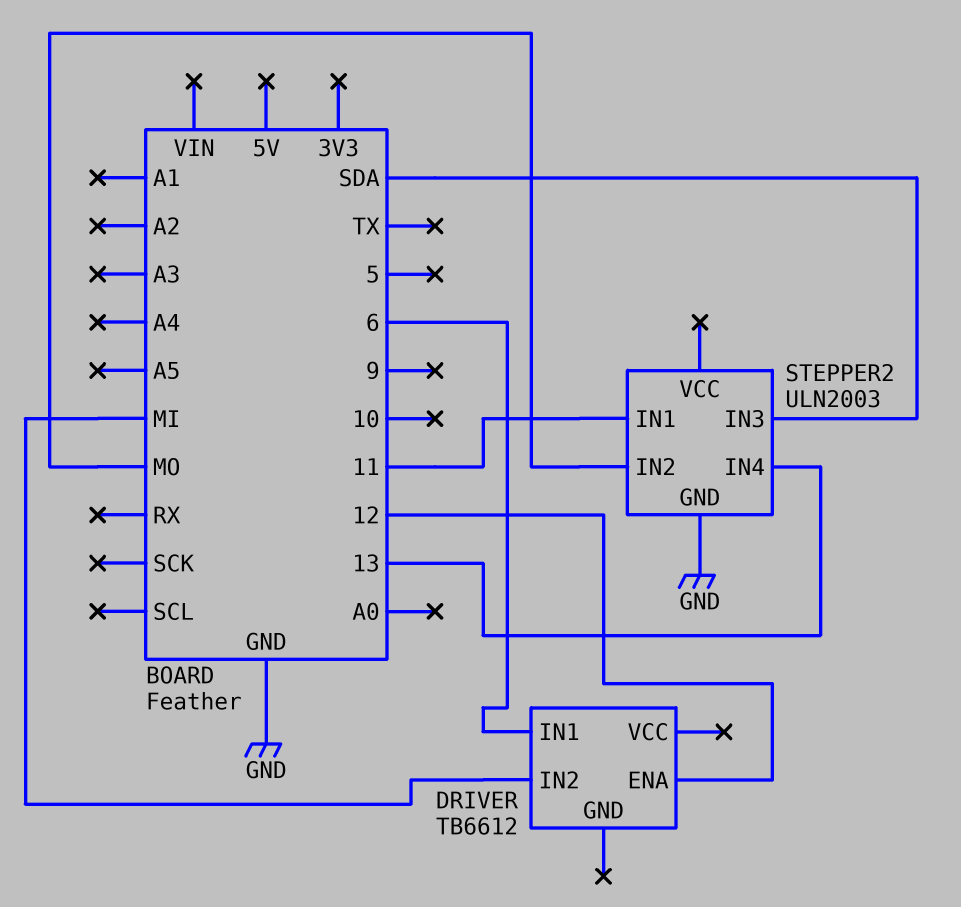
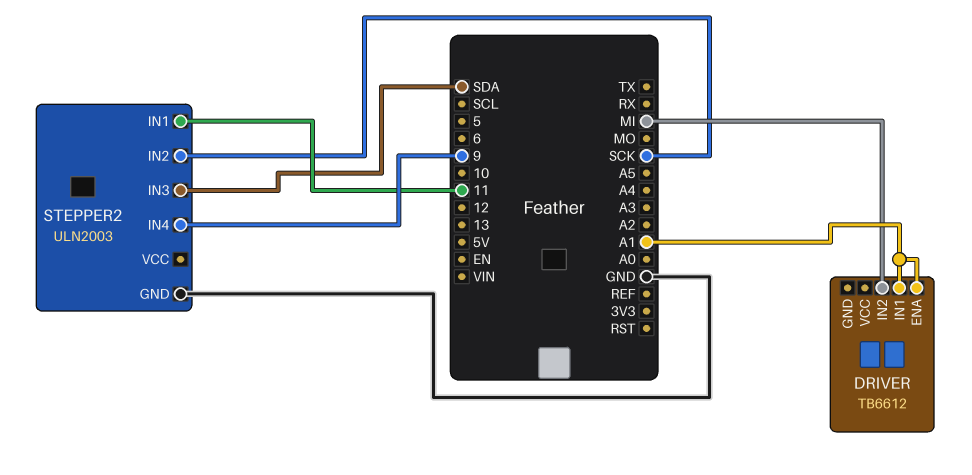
DRIVER pin ENA: 12 -> A1
DRIVER pin IN1: 6 -> A1
STEPPER2 pin IN2: MO -> SCK
STEPPER2 pin IN4: 13 -> 9

